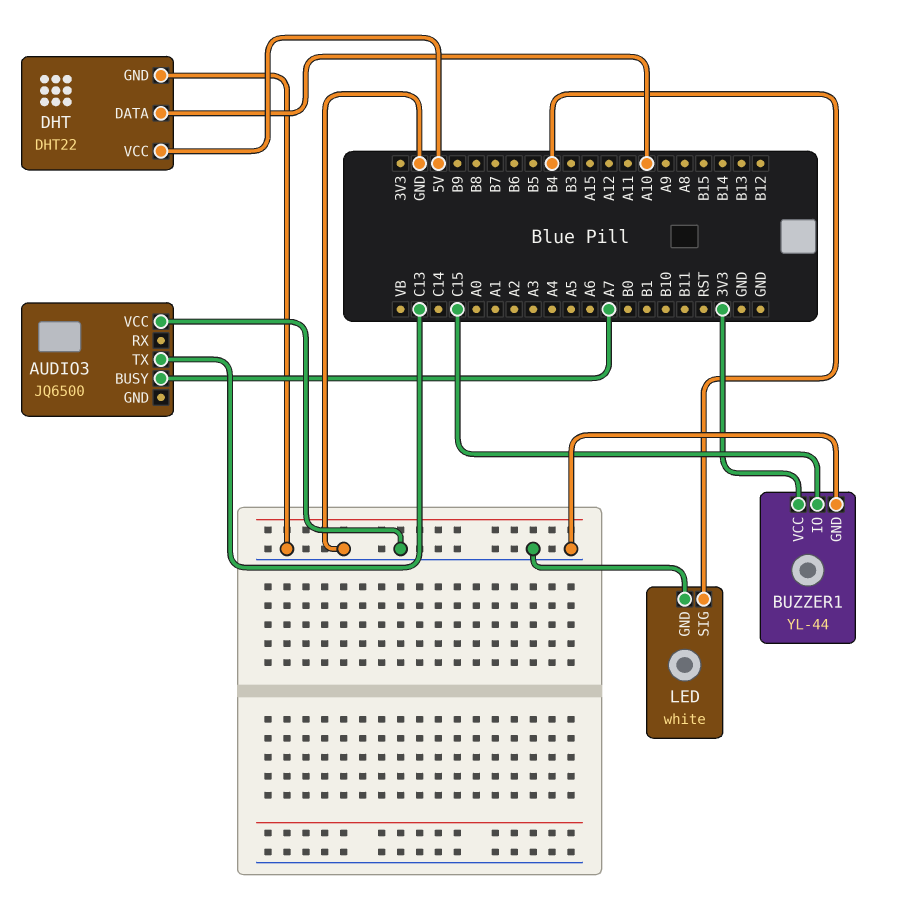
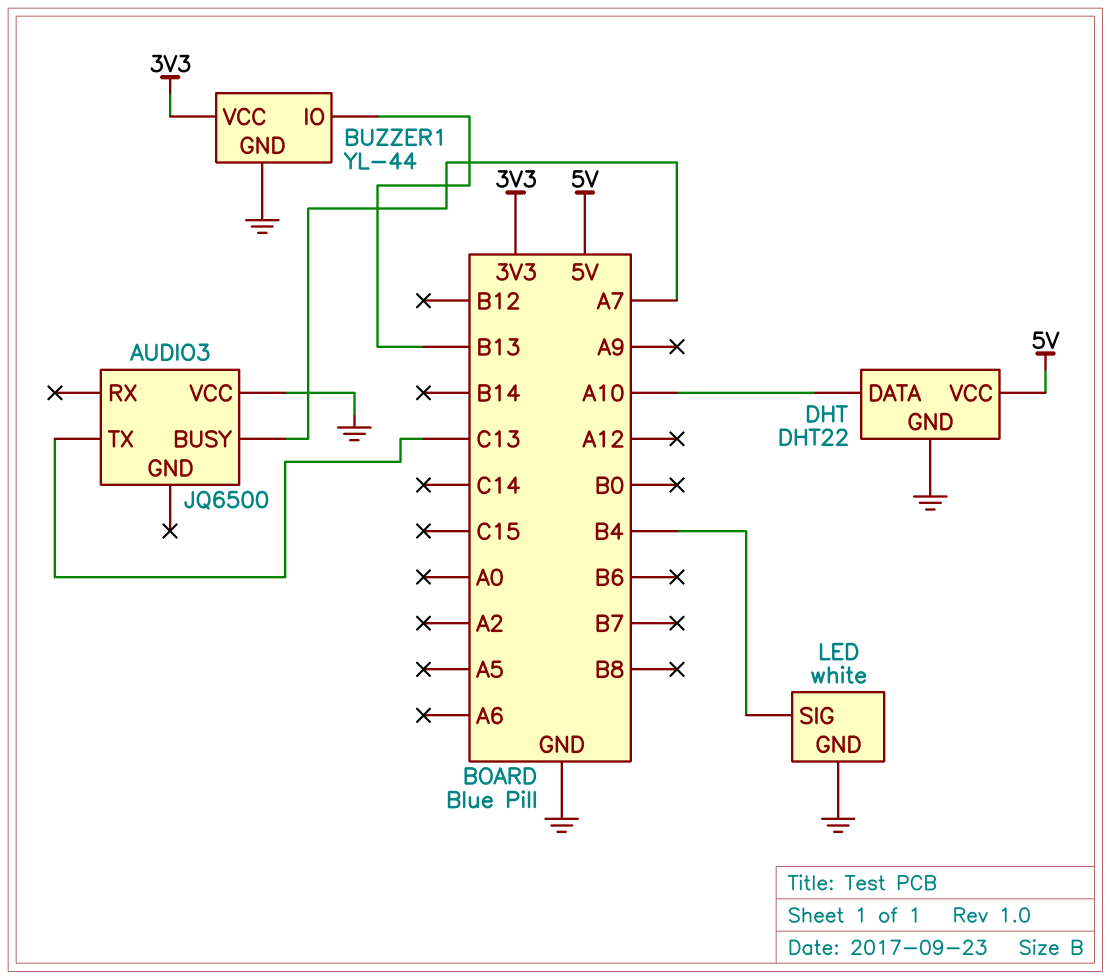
BUZZER1 pin IO: C15 -> B13

